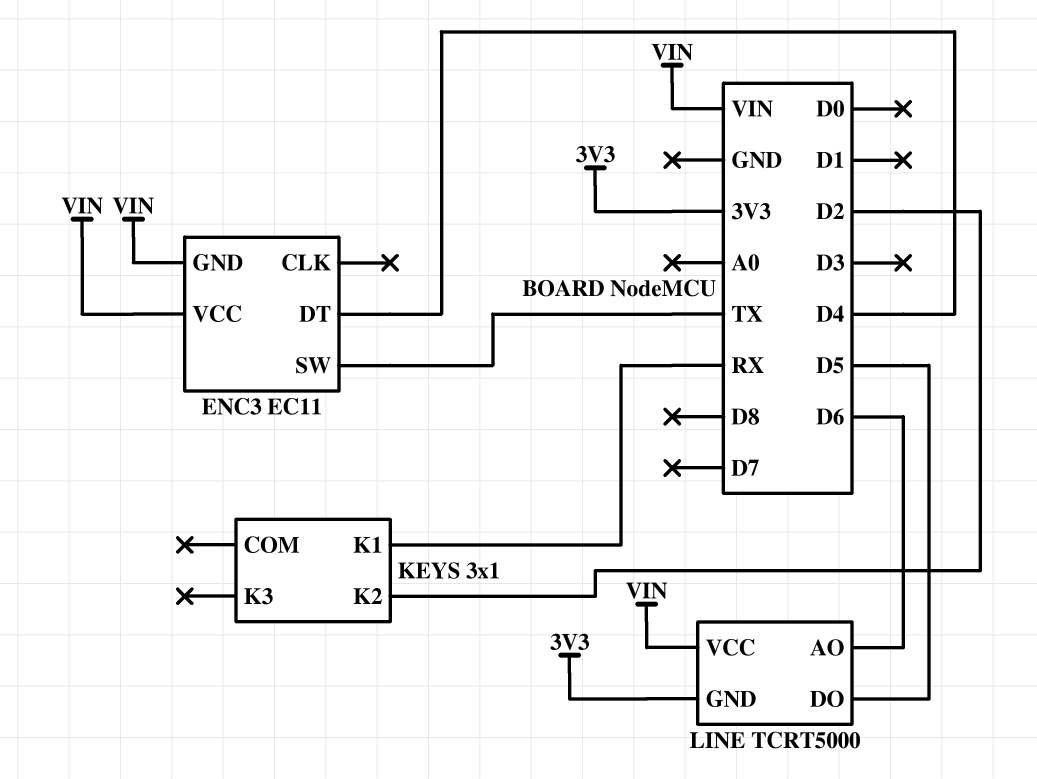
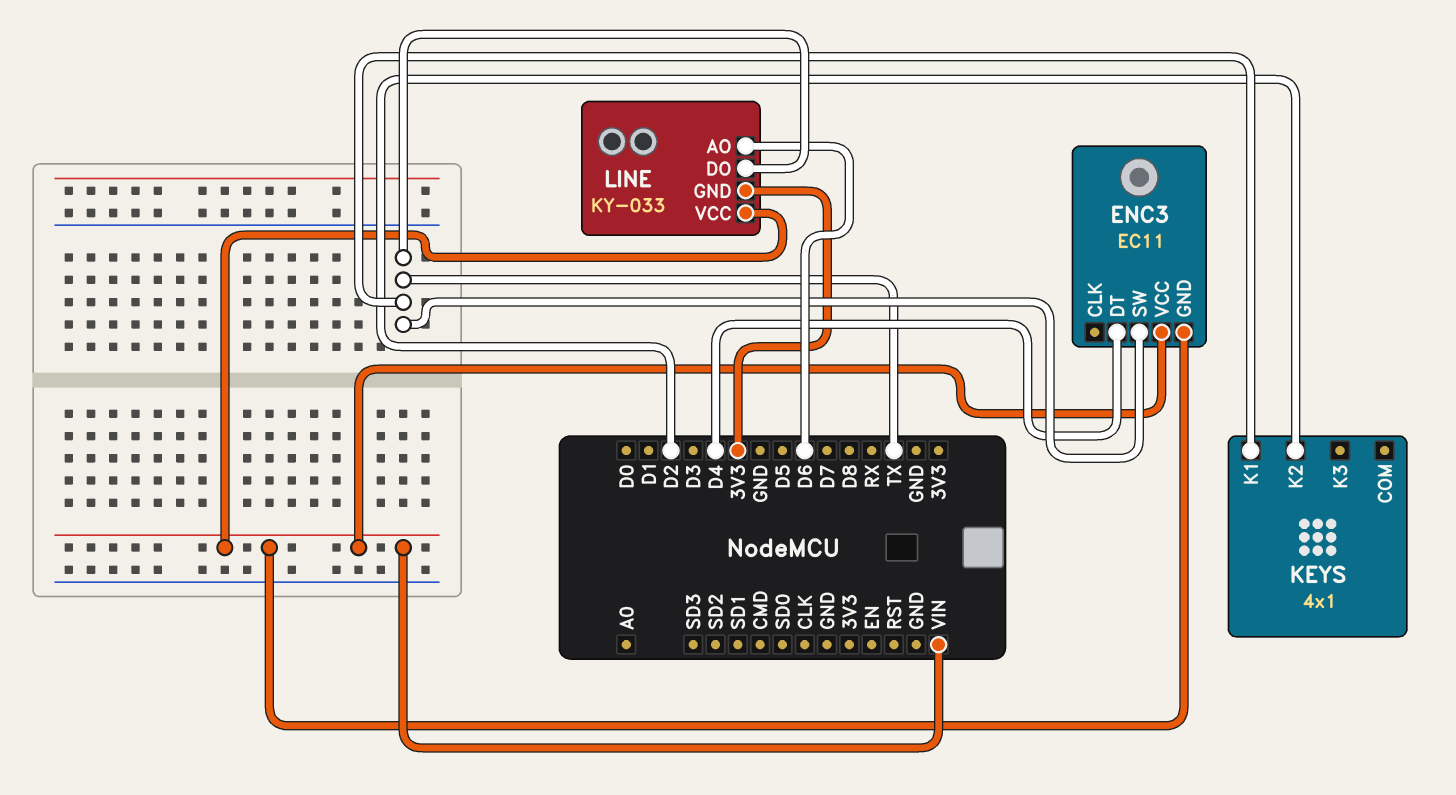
KEYS: 3x1 -> 4x1
KEYS pin K1: RX -> TX
LINE: TCRT5000 -> KY-033
LINE pin DO: D5 -> TX

